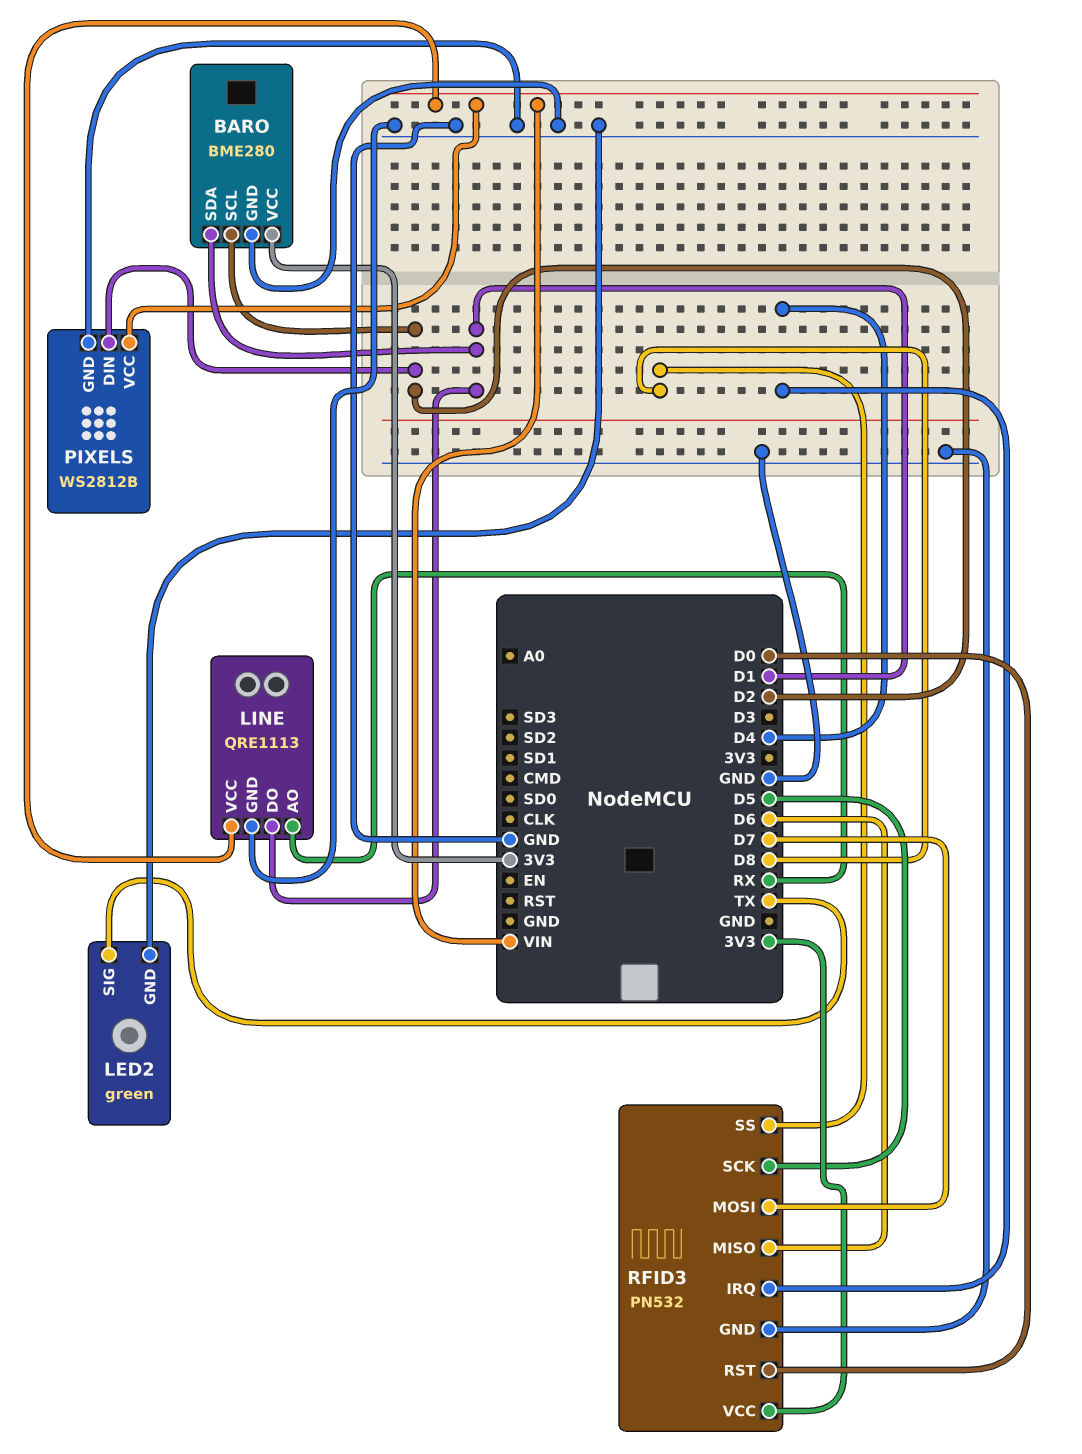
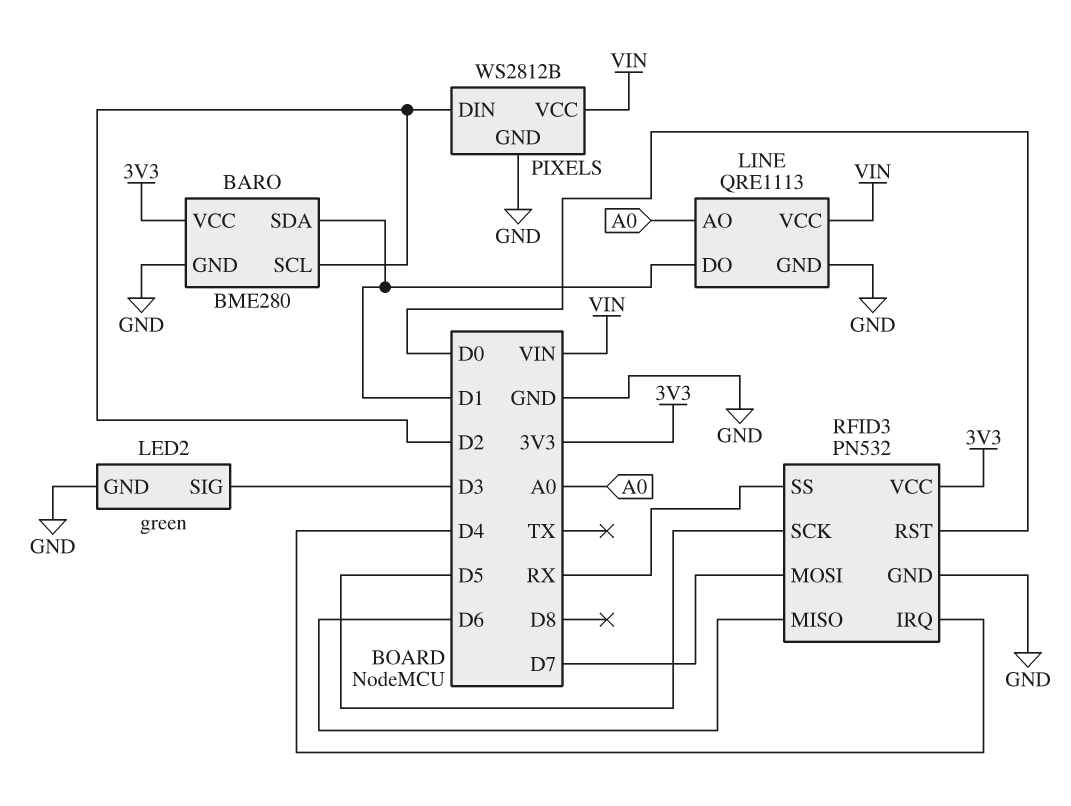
LED2 pin SIG: TX -> D3
LINE pin AO: RX -> A0
RFID3 pin SS: D8 -> RX

